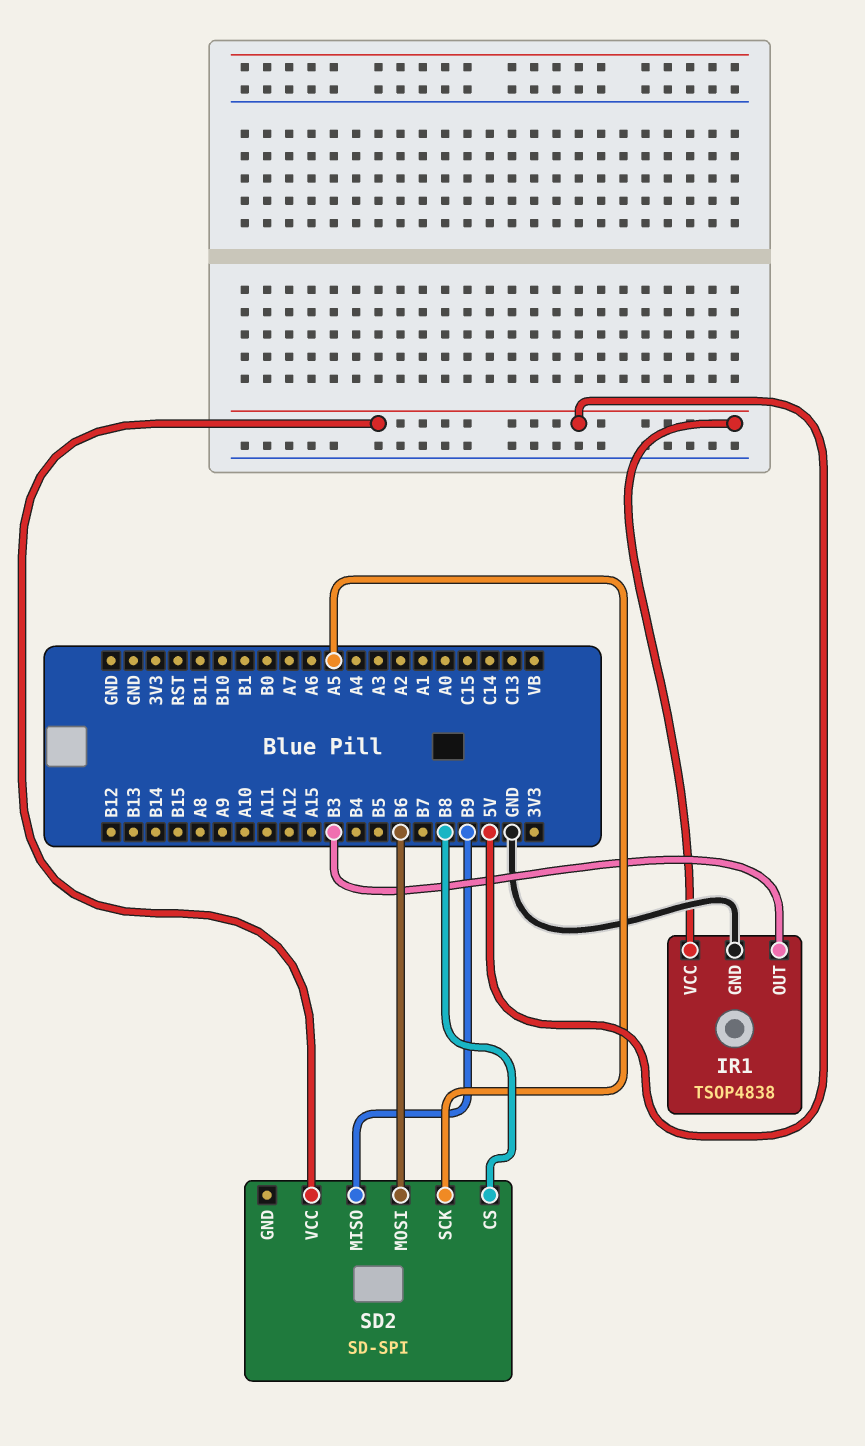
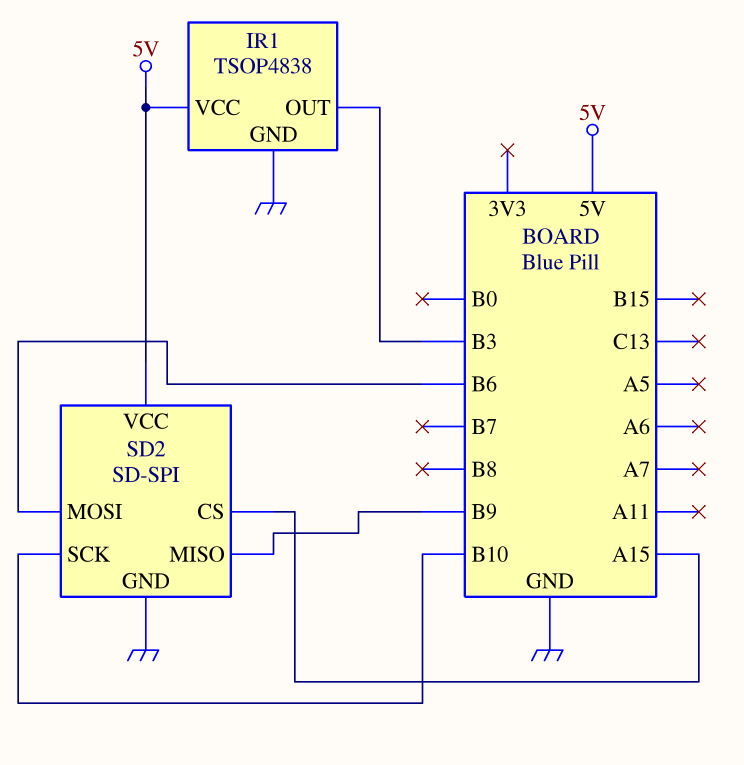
SD2 pin CS: B8 -> A15
SD2 pin GND: none -> GND
SD2 pin SCK: A5 -> B10

